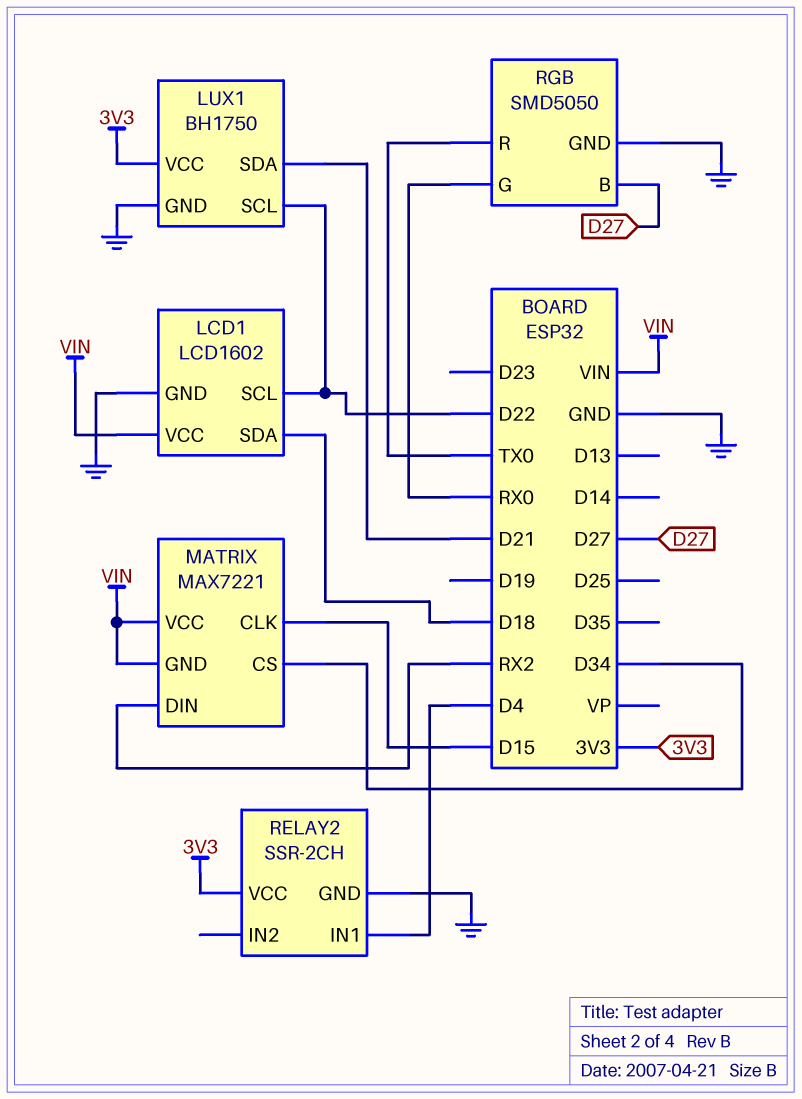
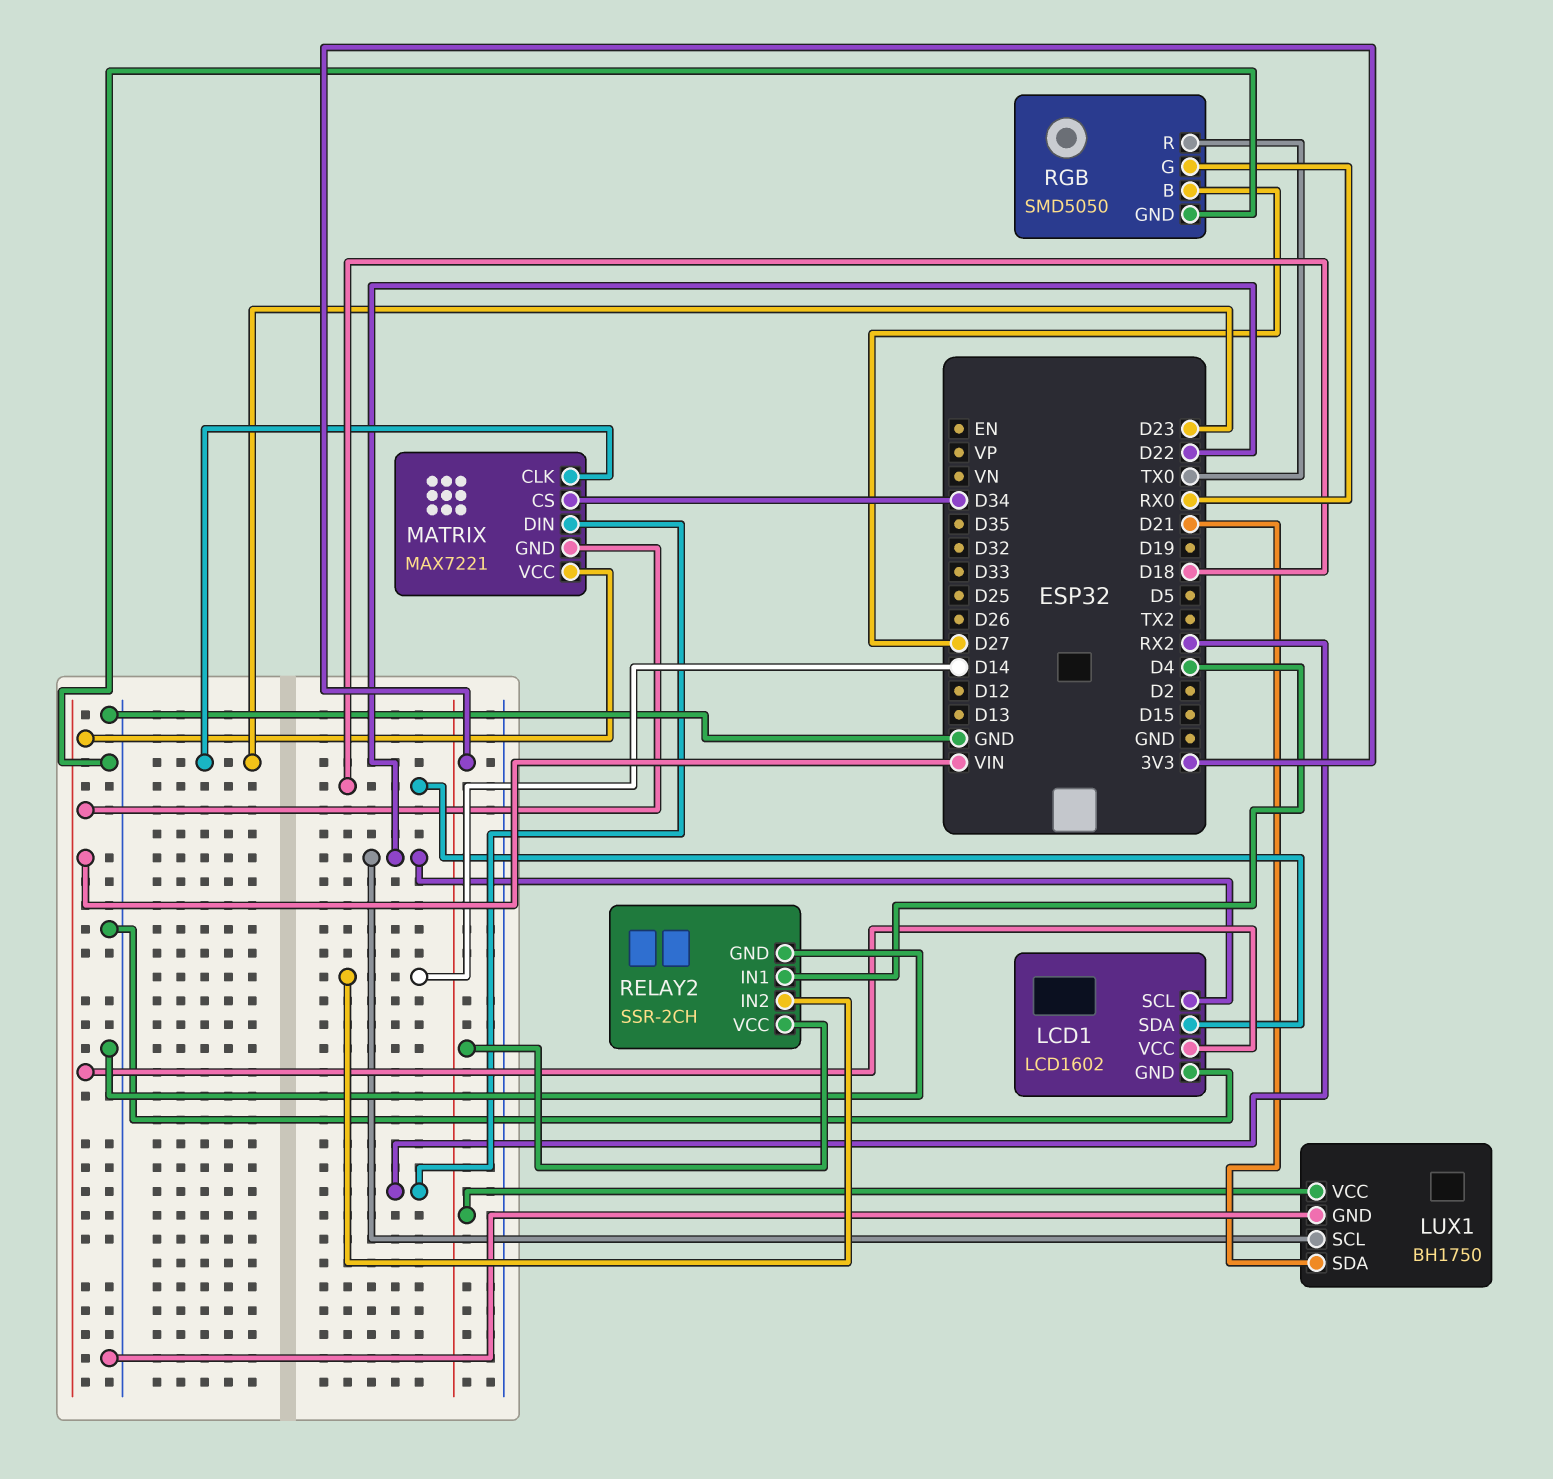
MATRIX pin CLK: D15 -> D23
RELAY2 pin IN2: none -> D14

